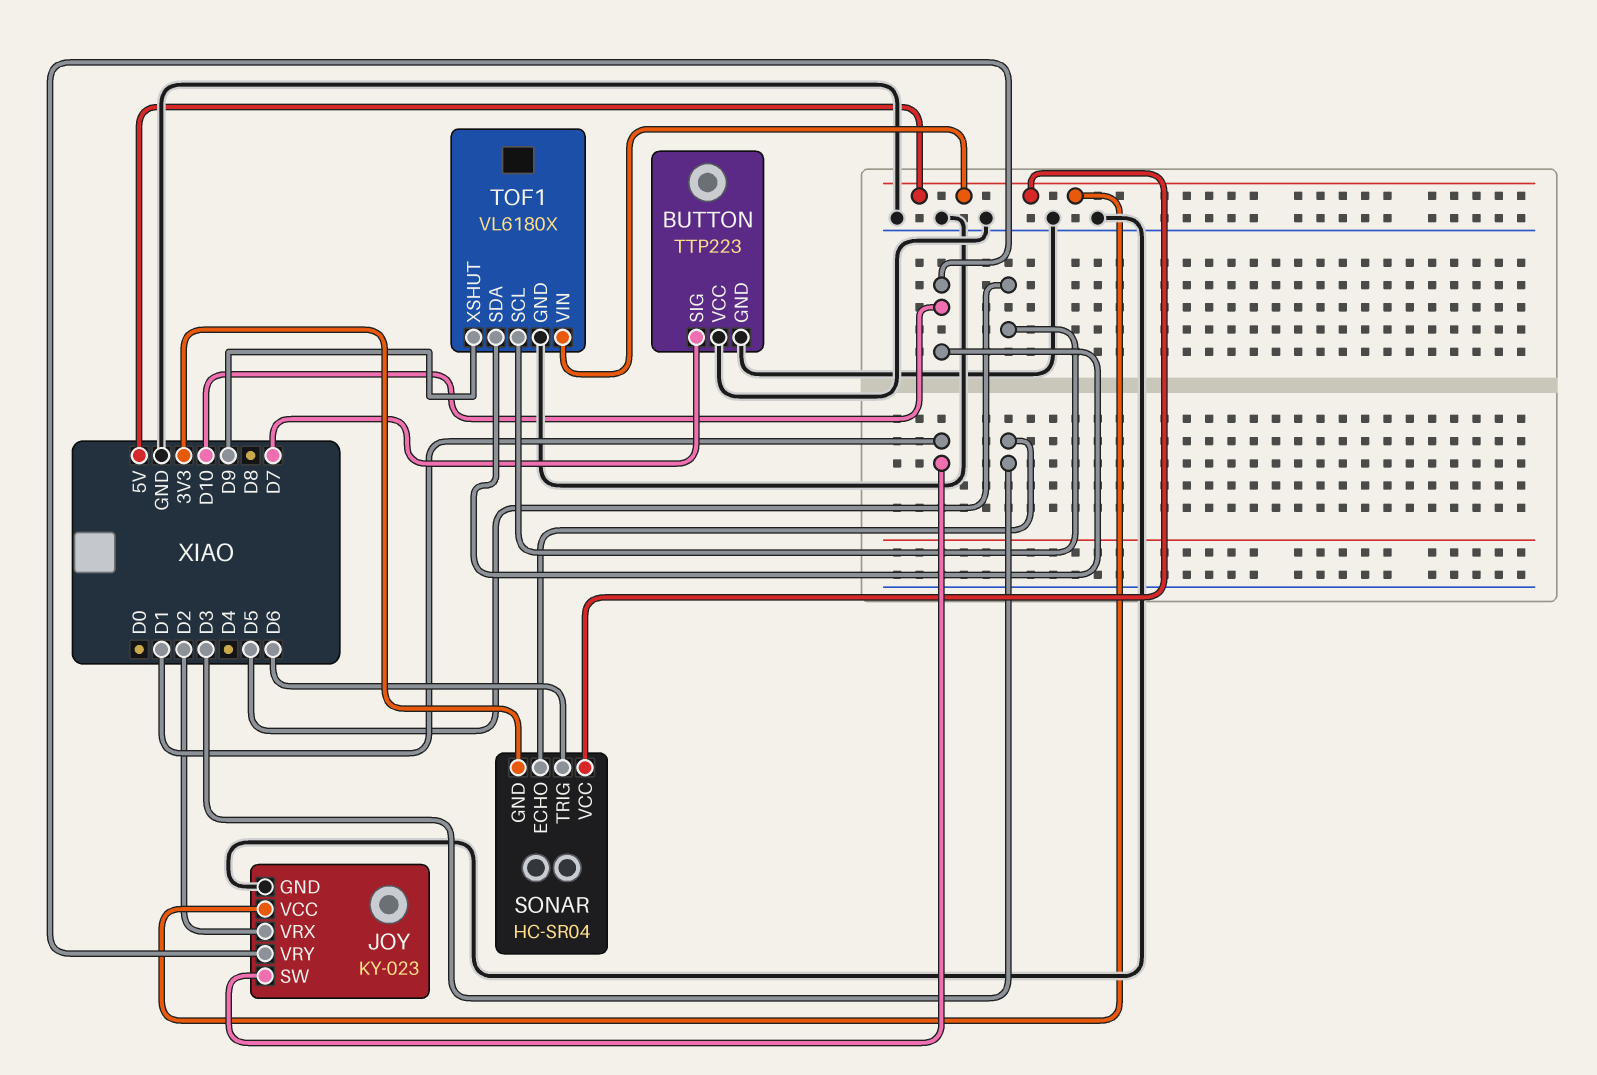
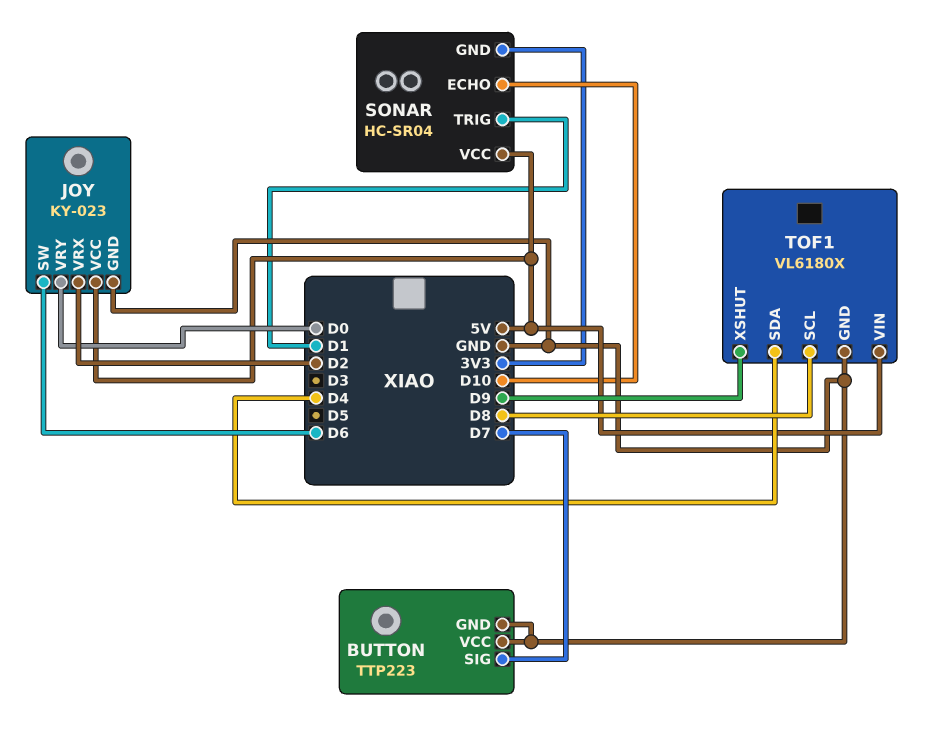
JOY pin SW: D1 -> D6
JOY pin VRY: D10 -> D0
SONAR pin ECHO: D3 -> D10
SONAR pin TRIG: D6 -> D1
TOF1 pin SCL: D5 -> D8
TOF1 pin SDA: D10 -> D4

